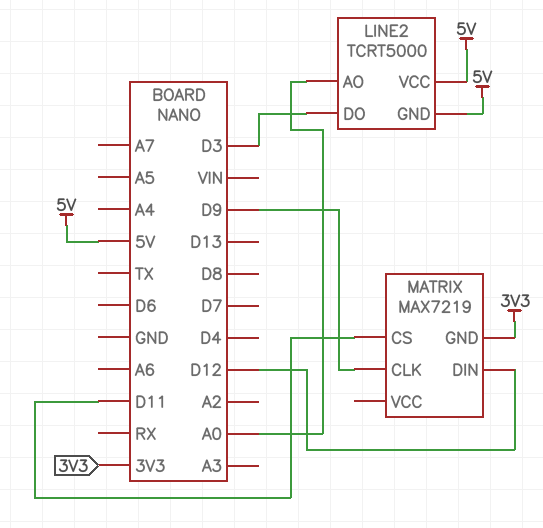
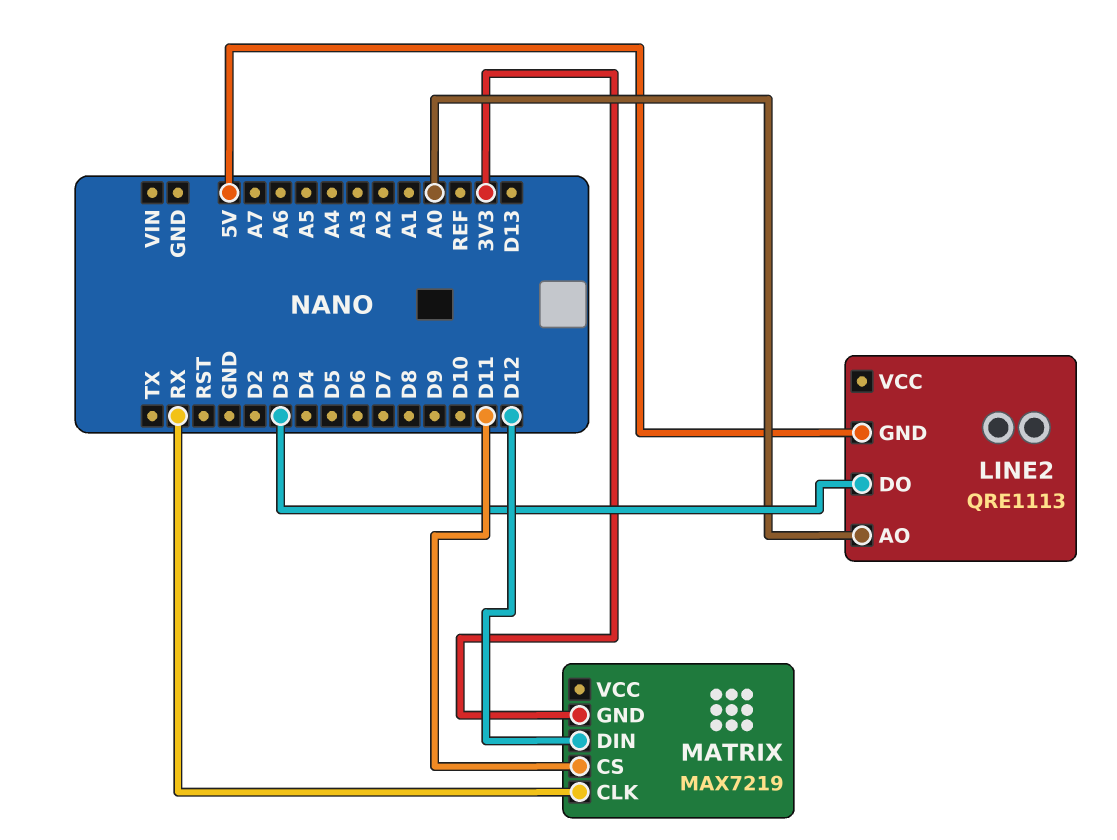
LINE2: TCRT5000 -> QRE1113
LINE2 pin VCC: 5V -> none
MATRIX pin CLK: D9 -> RX

